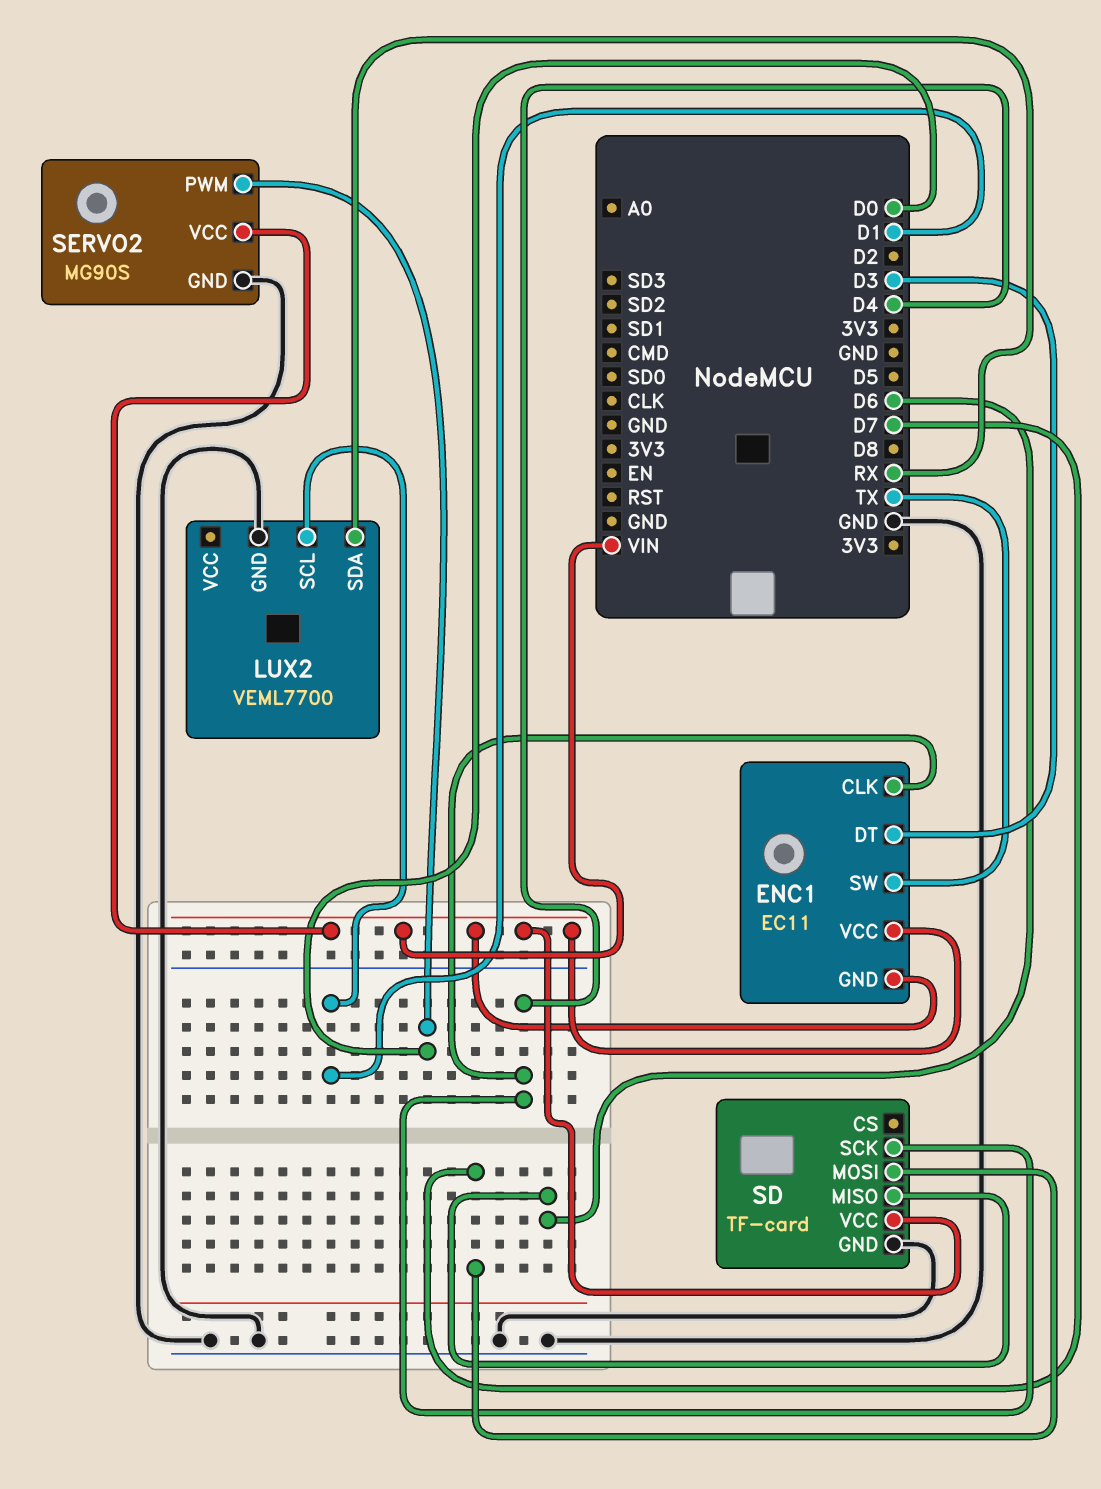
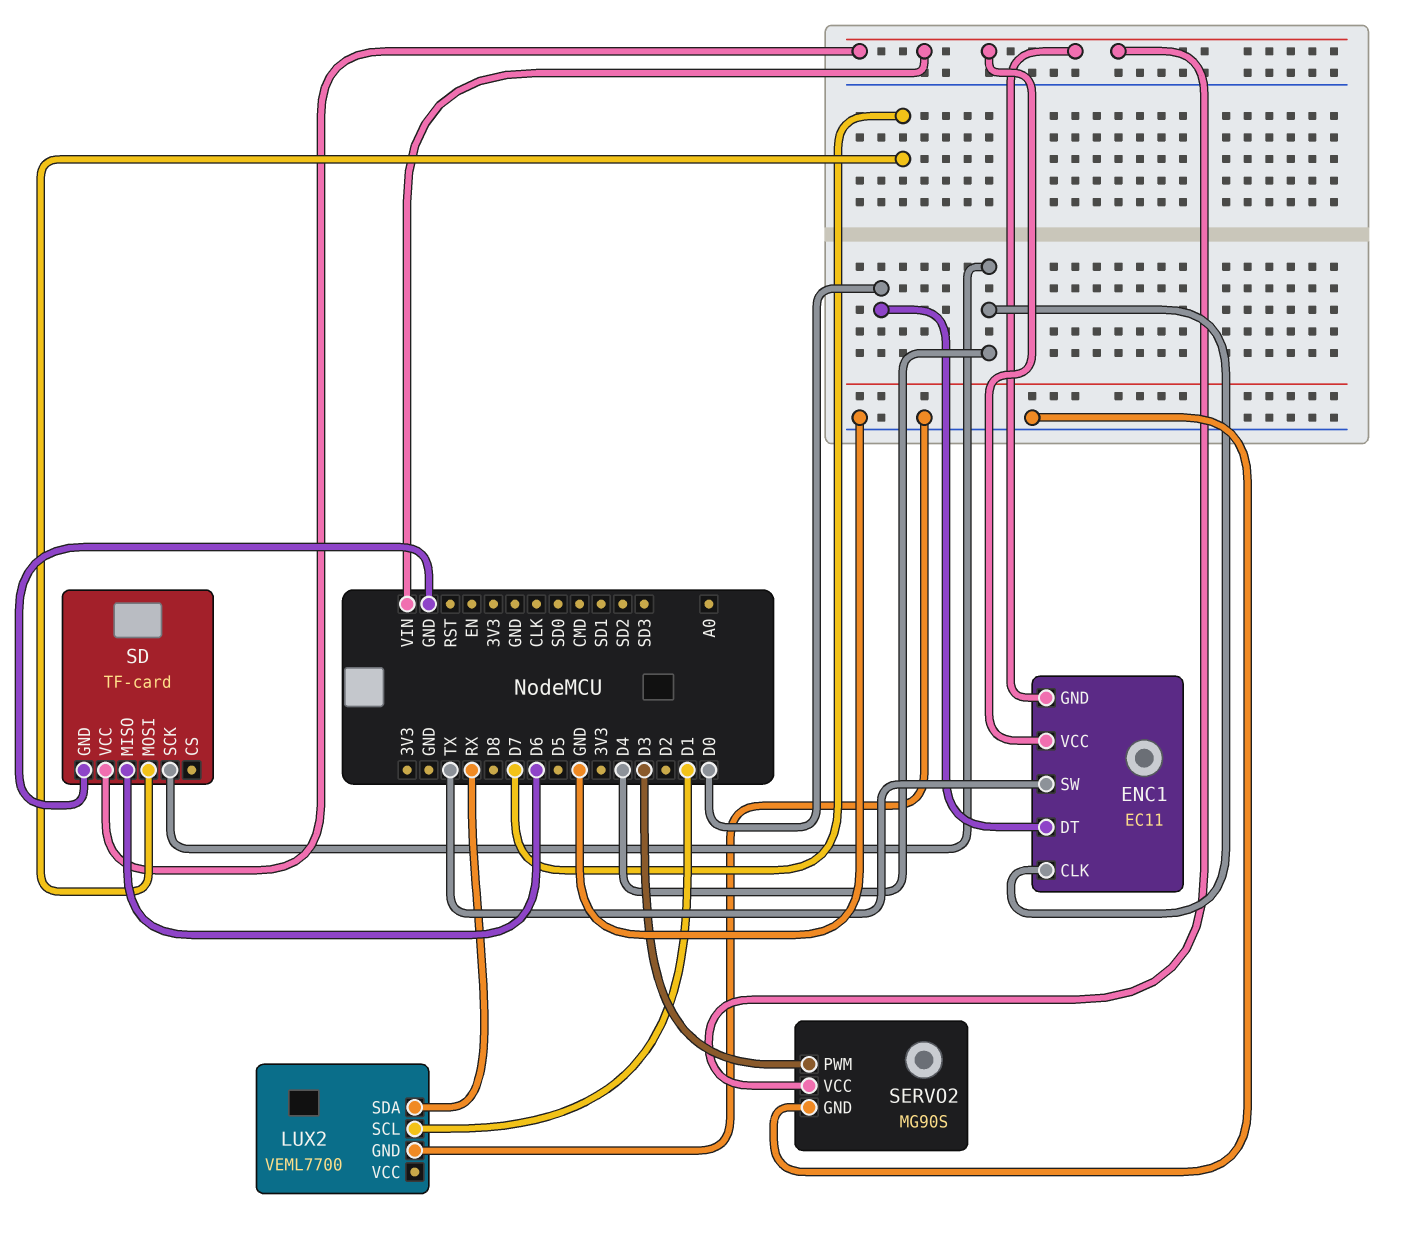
ENC1 pin DT: D3 -> D0
SERVO2 pin PWM: D0 -> D3

